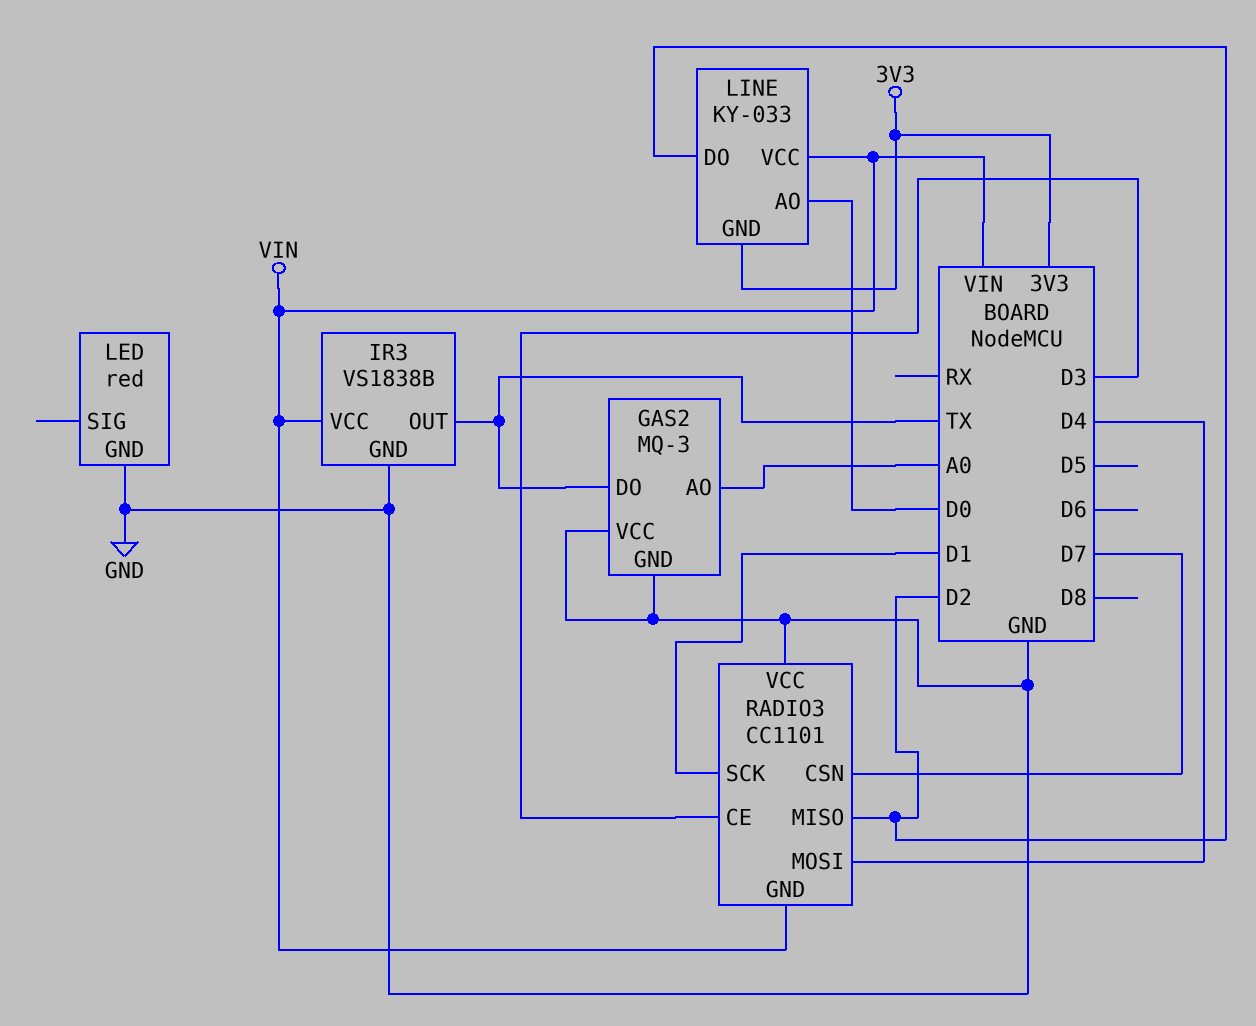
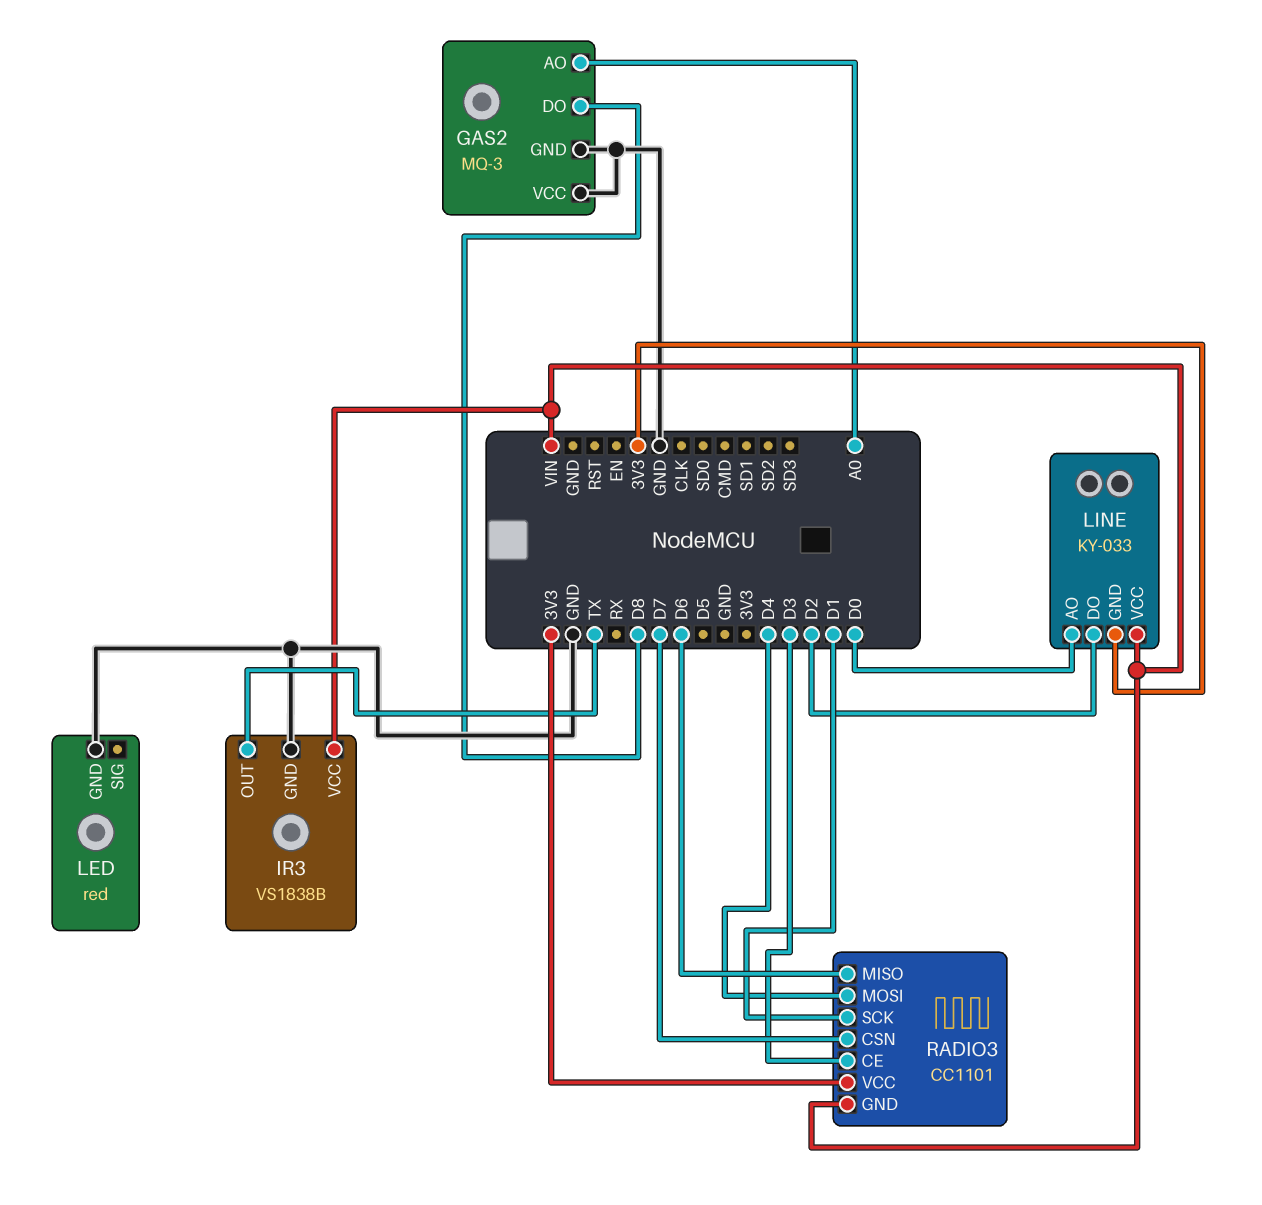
GAS2 pin DO: TX -> D8
RADIO3 pin MISO: D2 -> D6
RADIO3 pin VCC: GND -> 3V3

